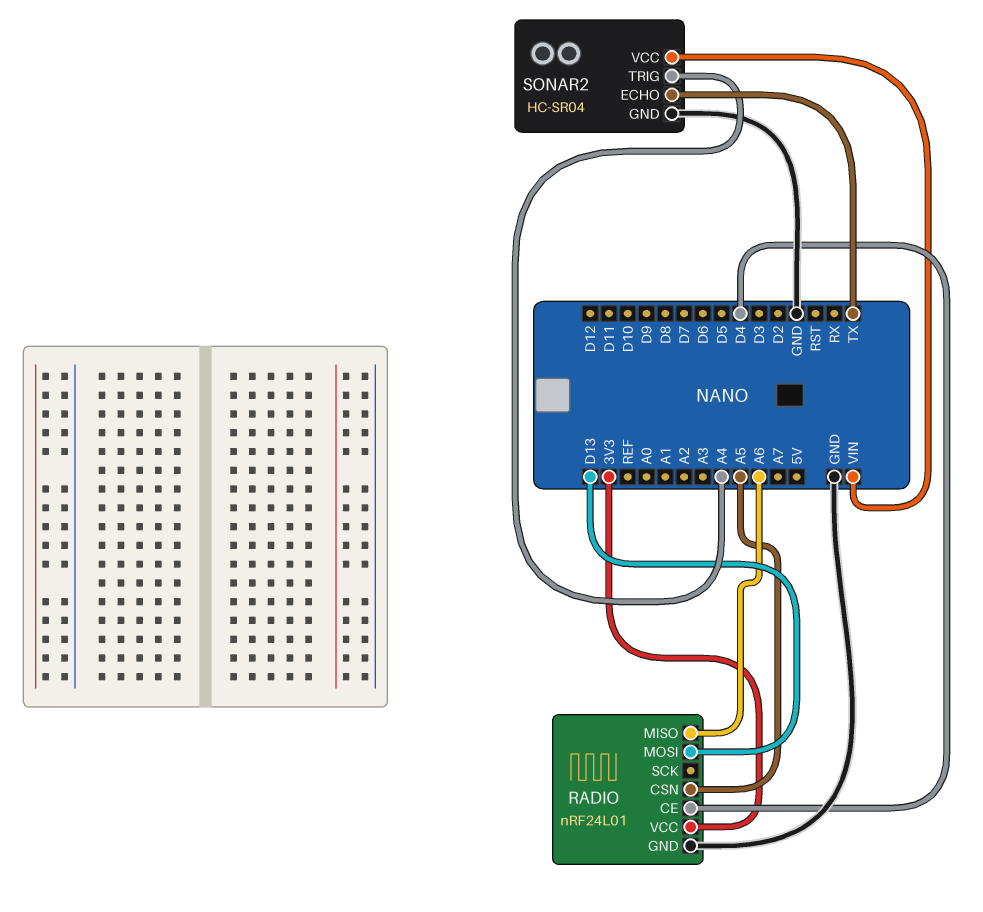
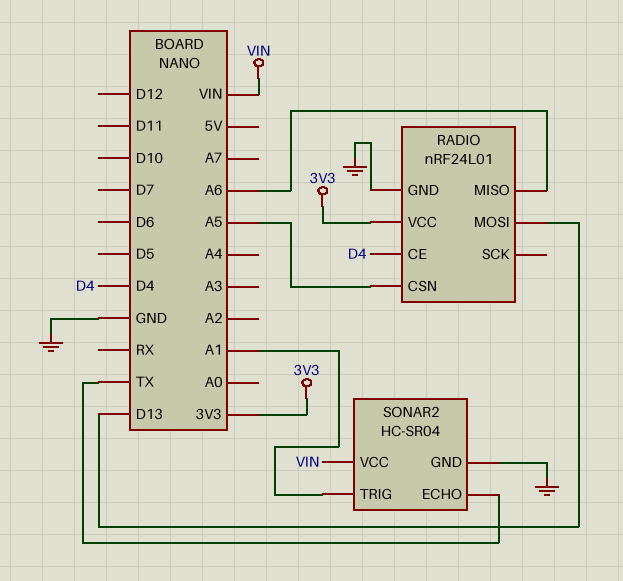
SONAR2 pin TRIG: A4 -> A1

